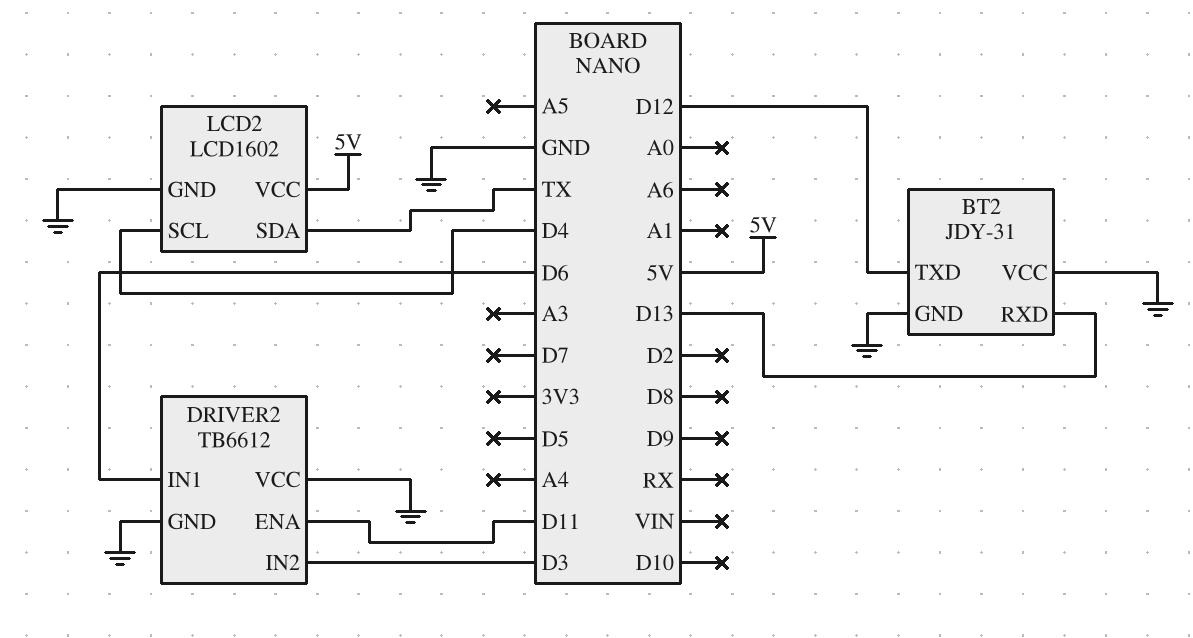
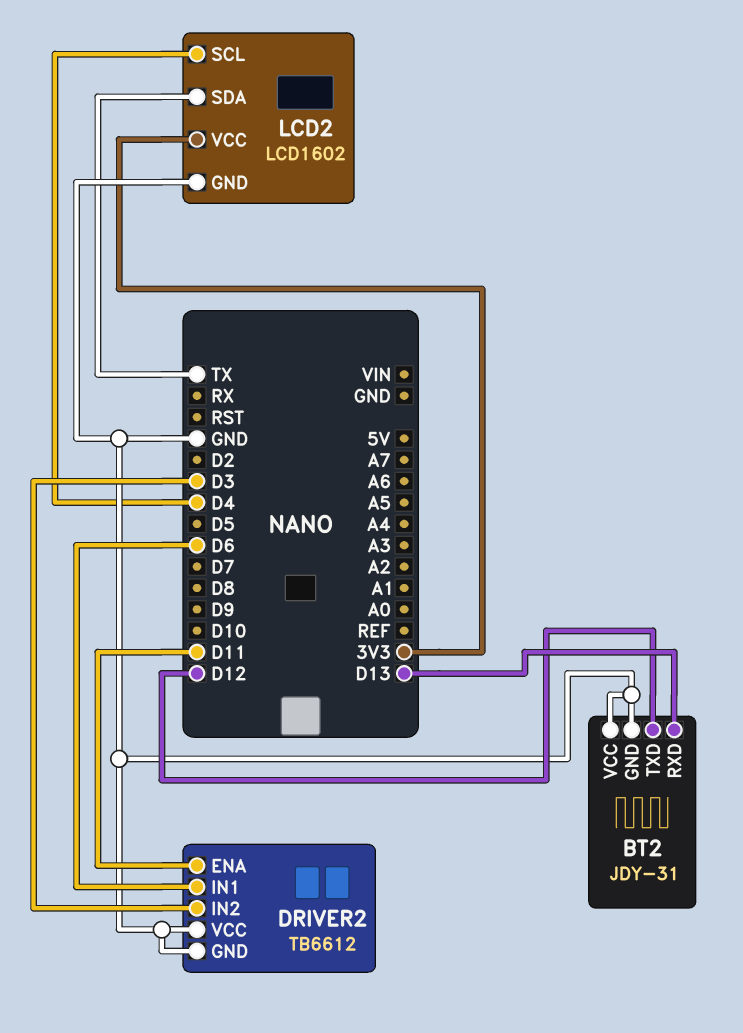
LCD2 pin VCC: 5V -> 3V3

